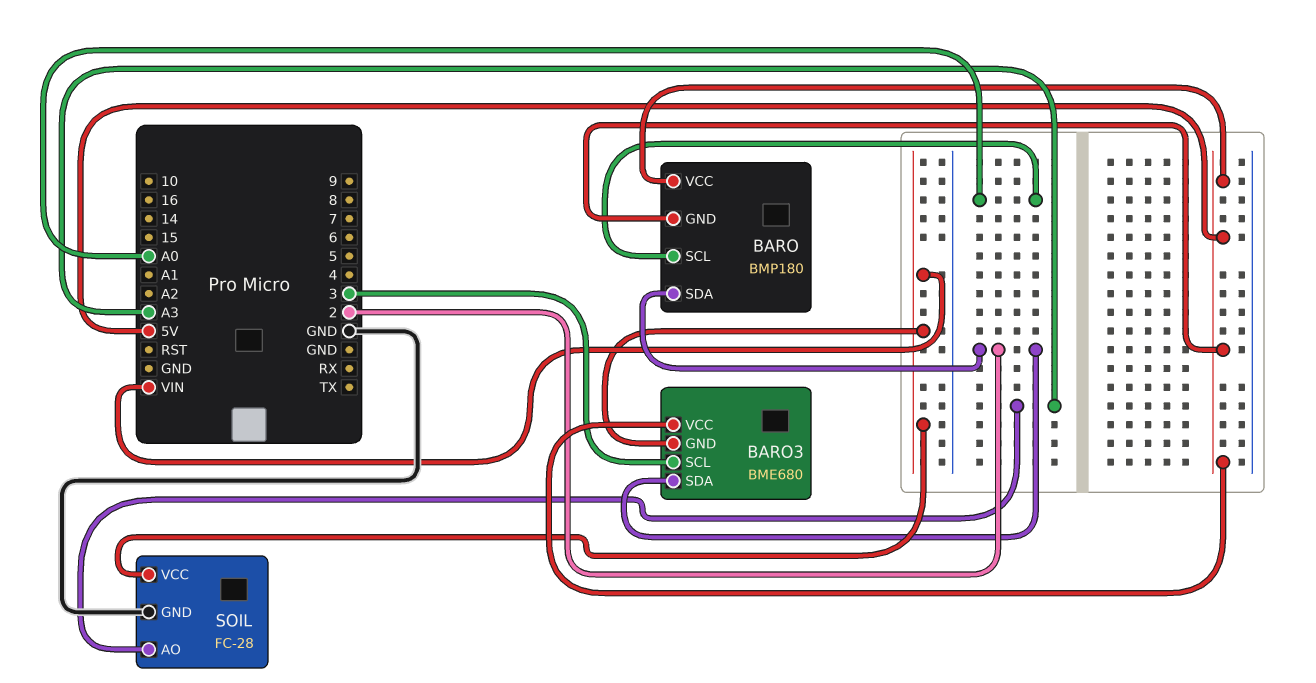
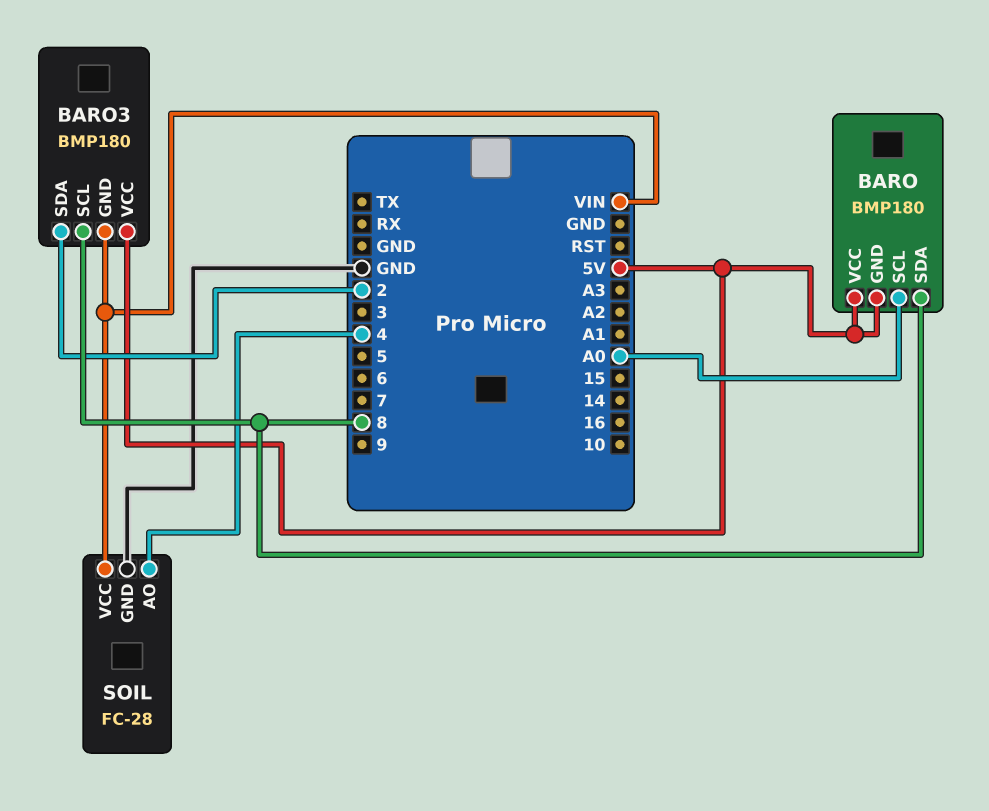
BARO pin SDA: 2 -> 8
BARO3: BME680 -> BMP180
BARO3 pin SCL: 3 -> 8
SOIL pin AO: A3 -> 4

